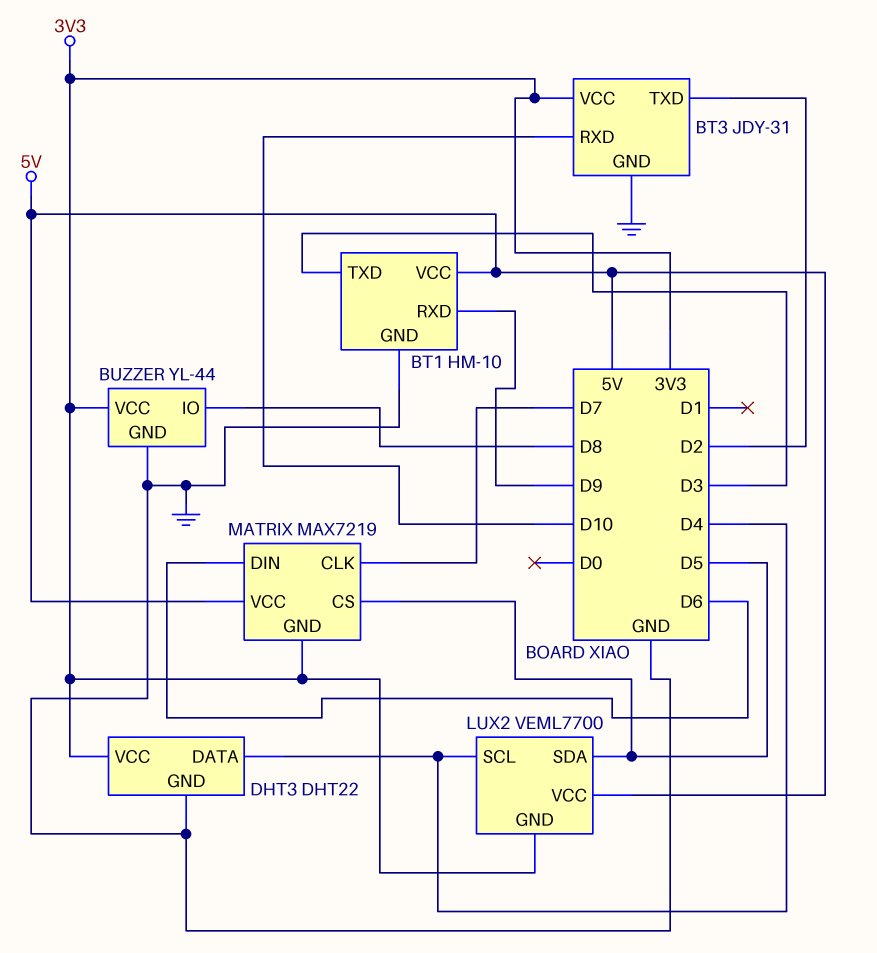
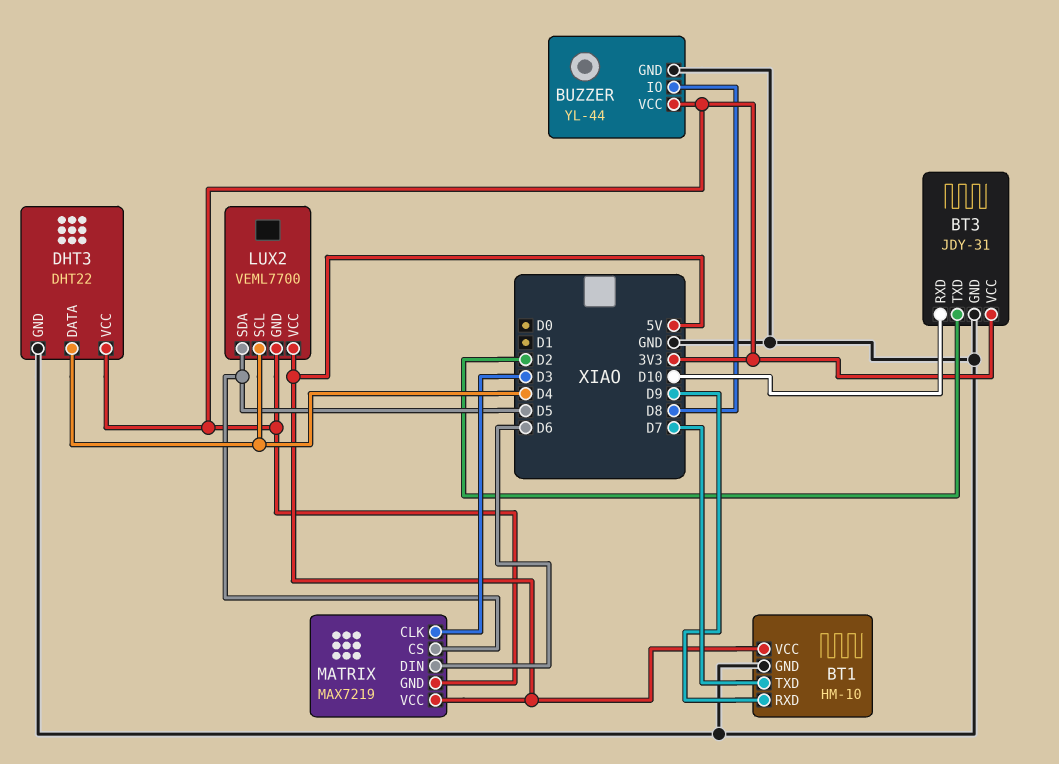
BT1 pin TXD: D3 -> D7
MATRIX pin CLK: D7 -> D3

